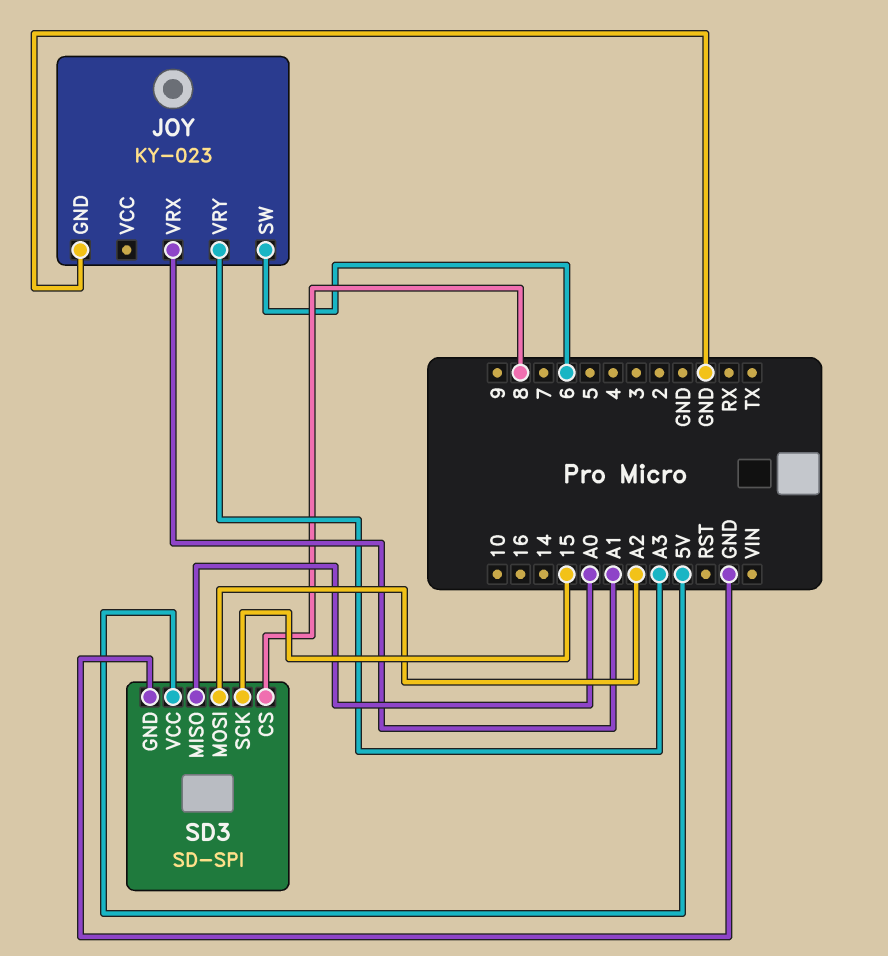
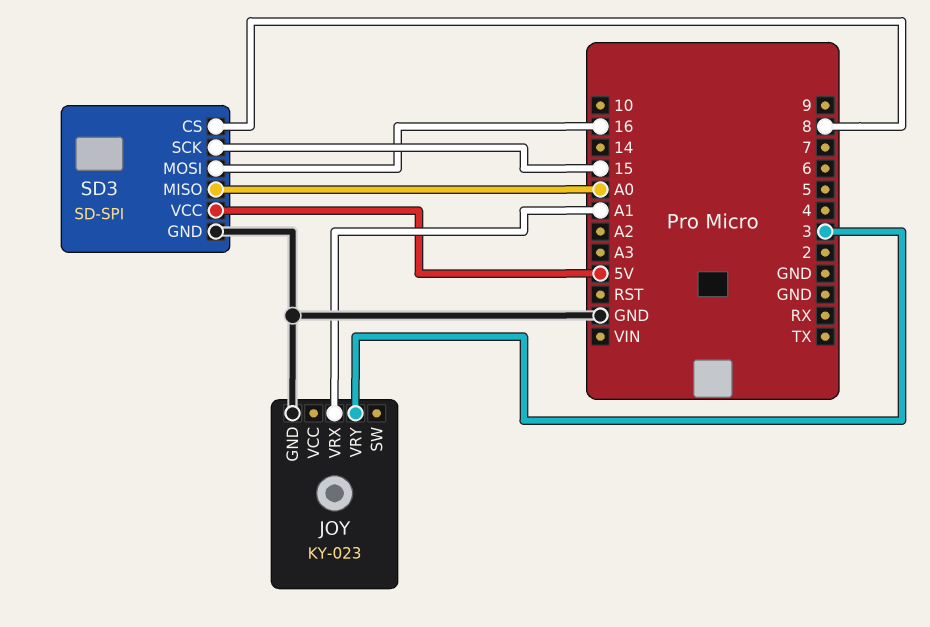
JOY pin SW: 6 -> none
JOY pin VRY: A3 -> 3
SD3 pin MOSI: A2 -> 16

